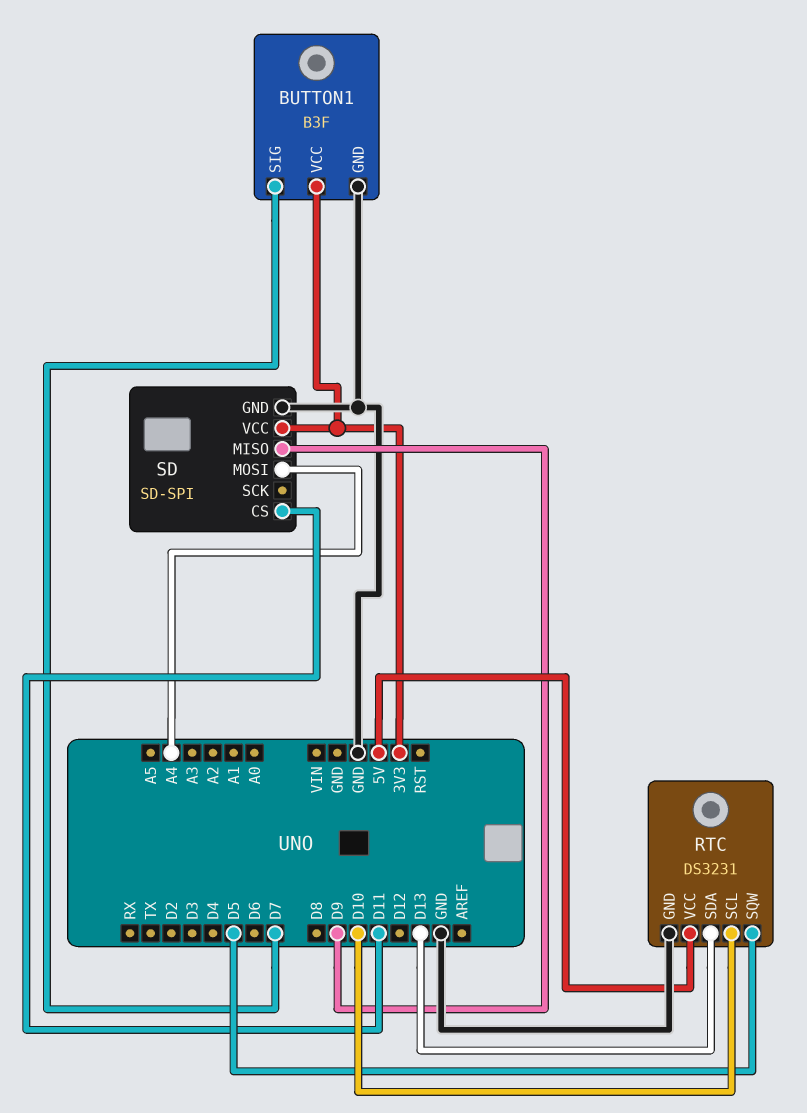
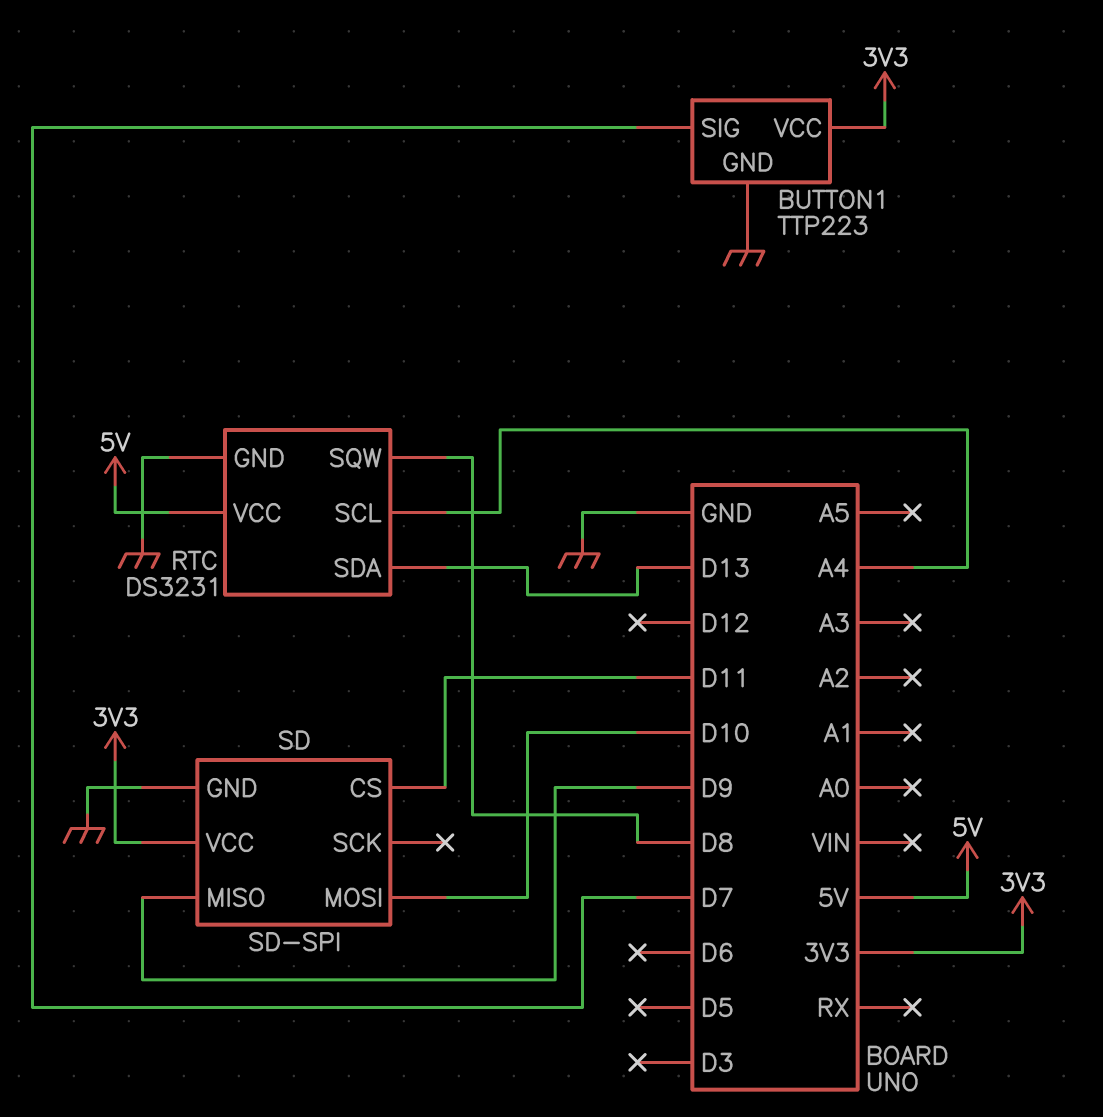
BUTTON1: B3F -> TTP223
RTC pin SCL: D10 -> A4
RTC pin SQW: D5 -> D8
SD pin MOSI: A4 -> D10

